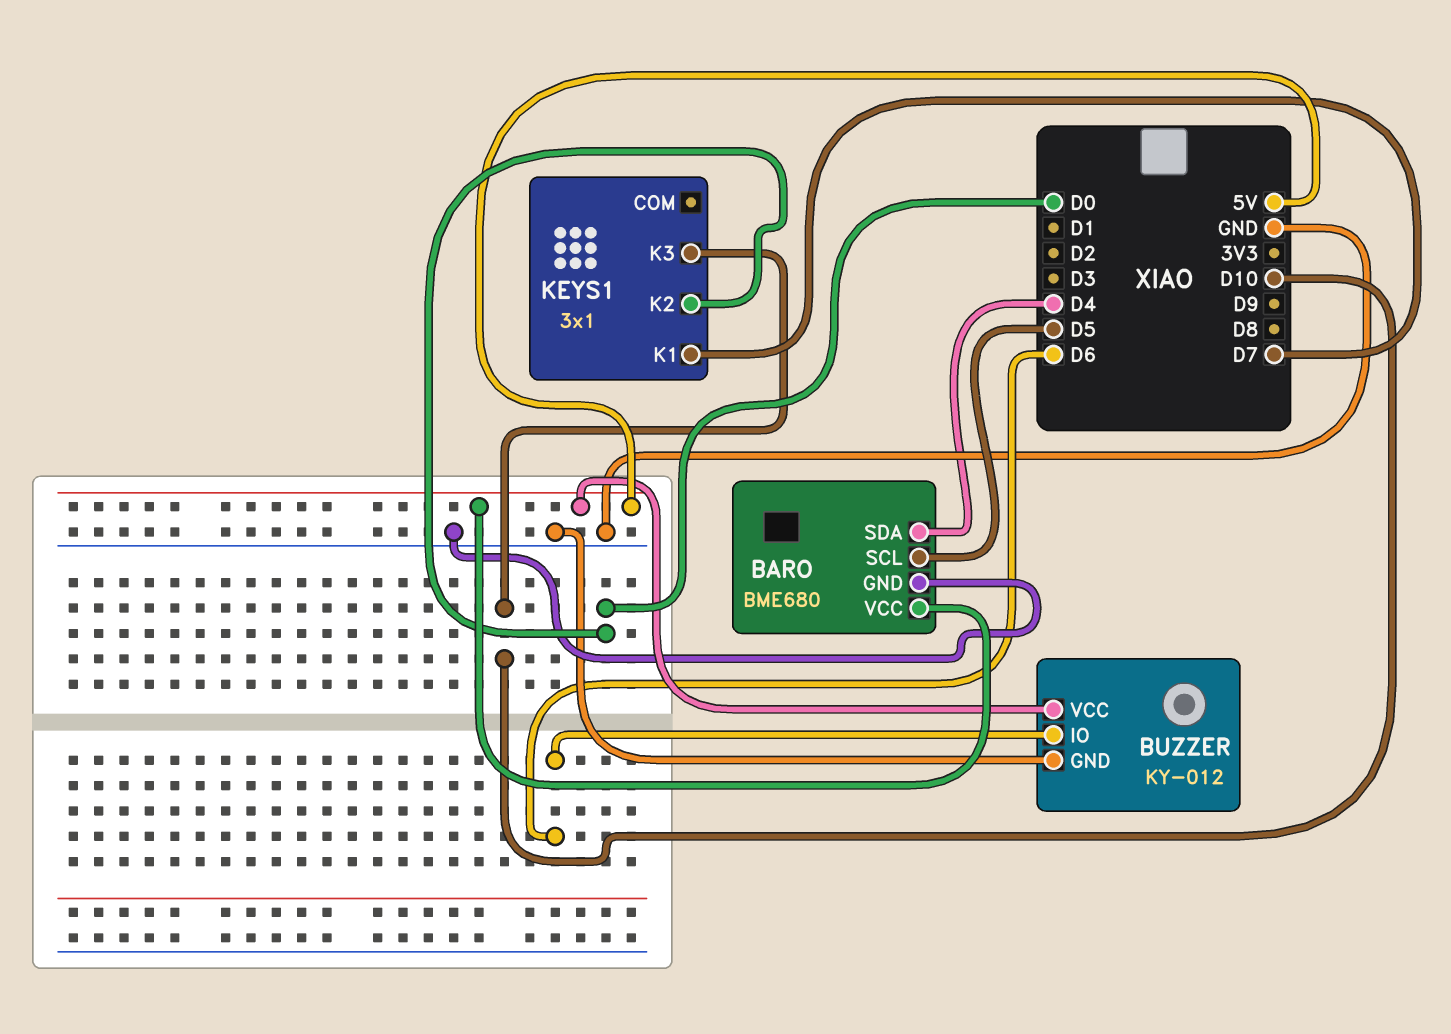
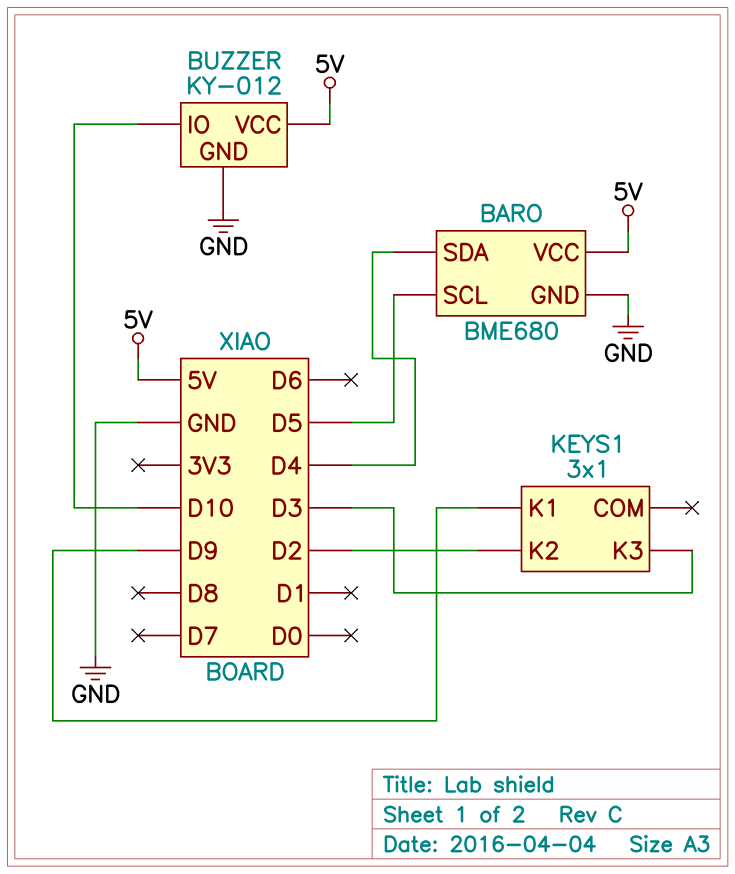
BUZZER pin IO: D6 -> D10
KEYS1 pin K1: D7 -> D9
KEYS1 pin K2: D0 -> D2
KEYS1 pin K3: D10 -> D3

